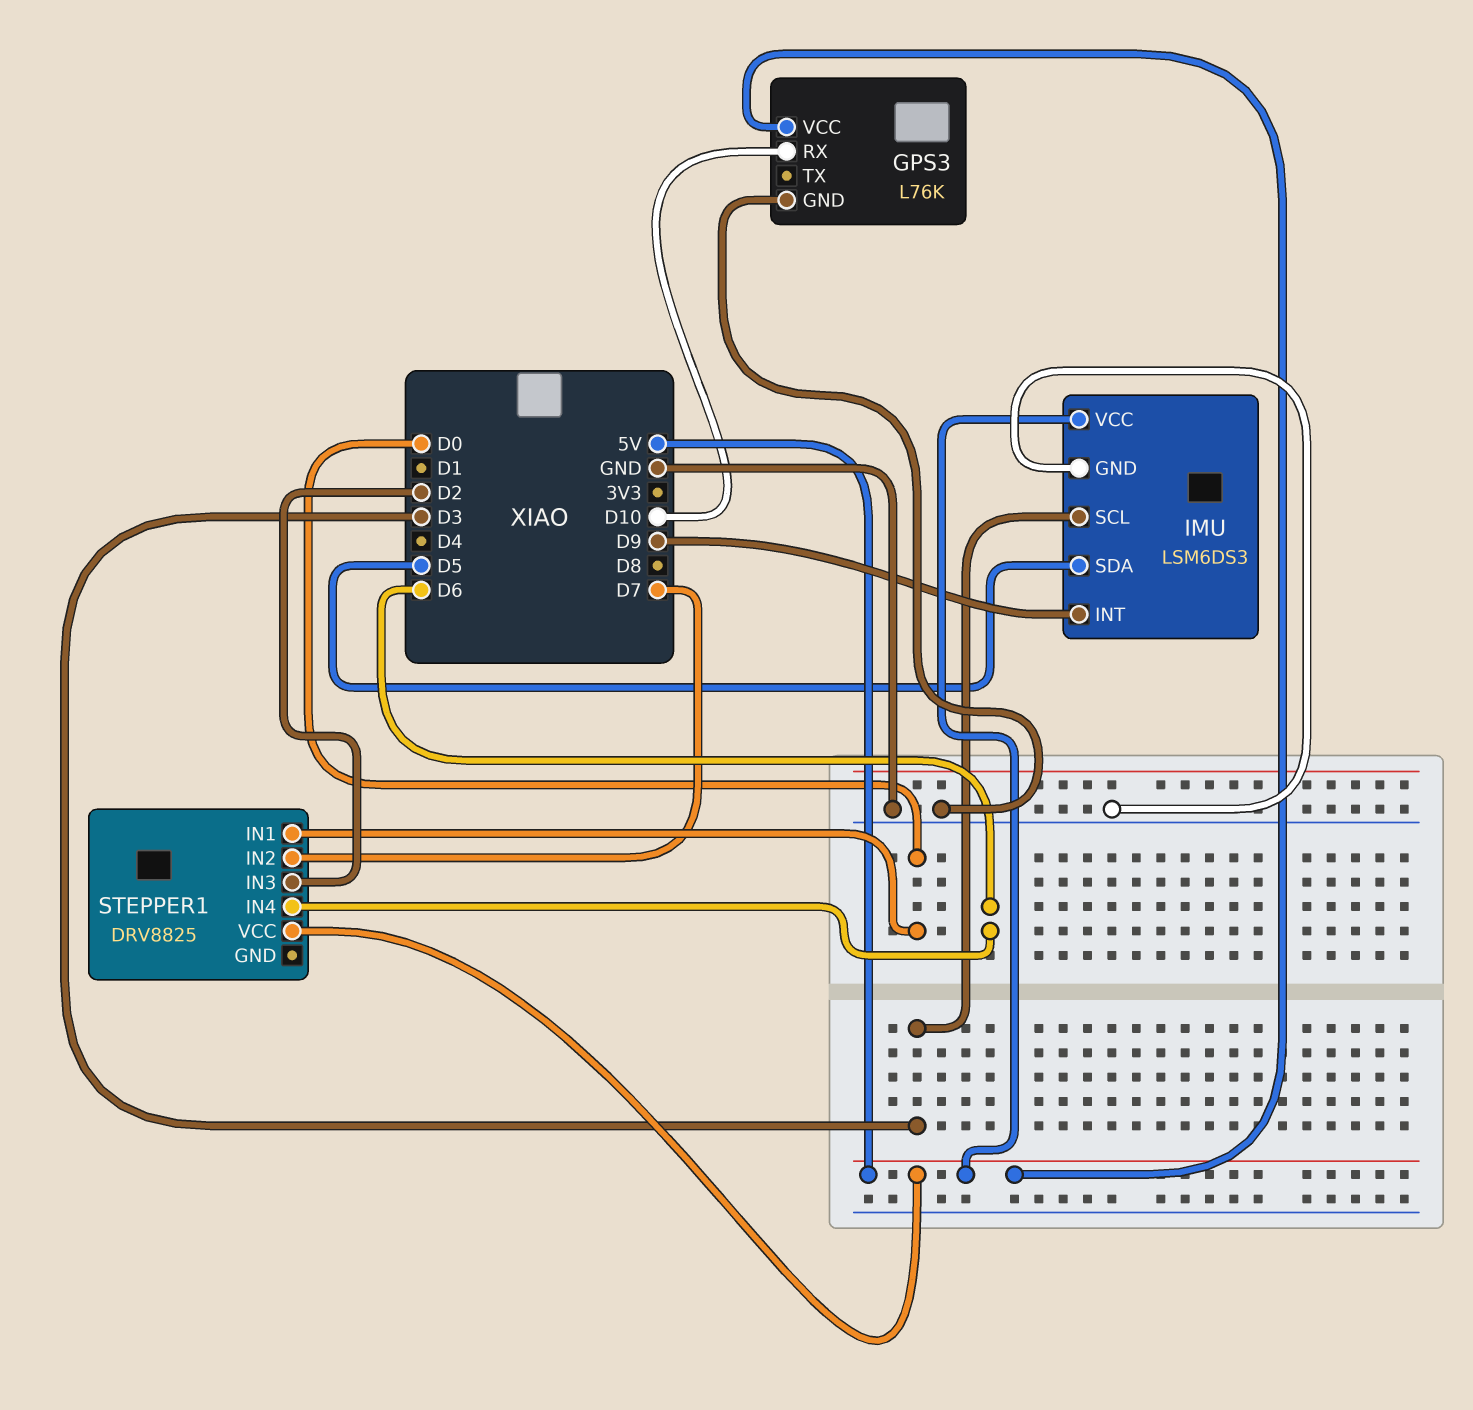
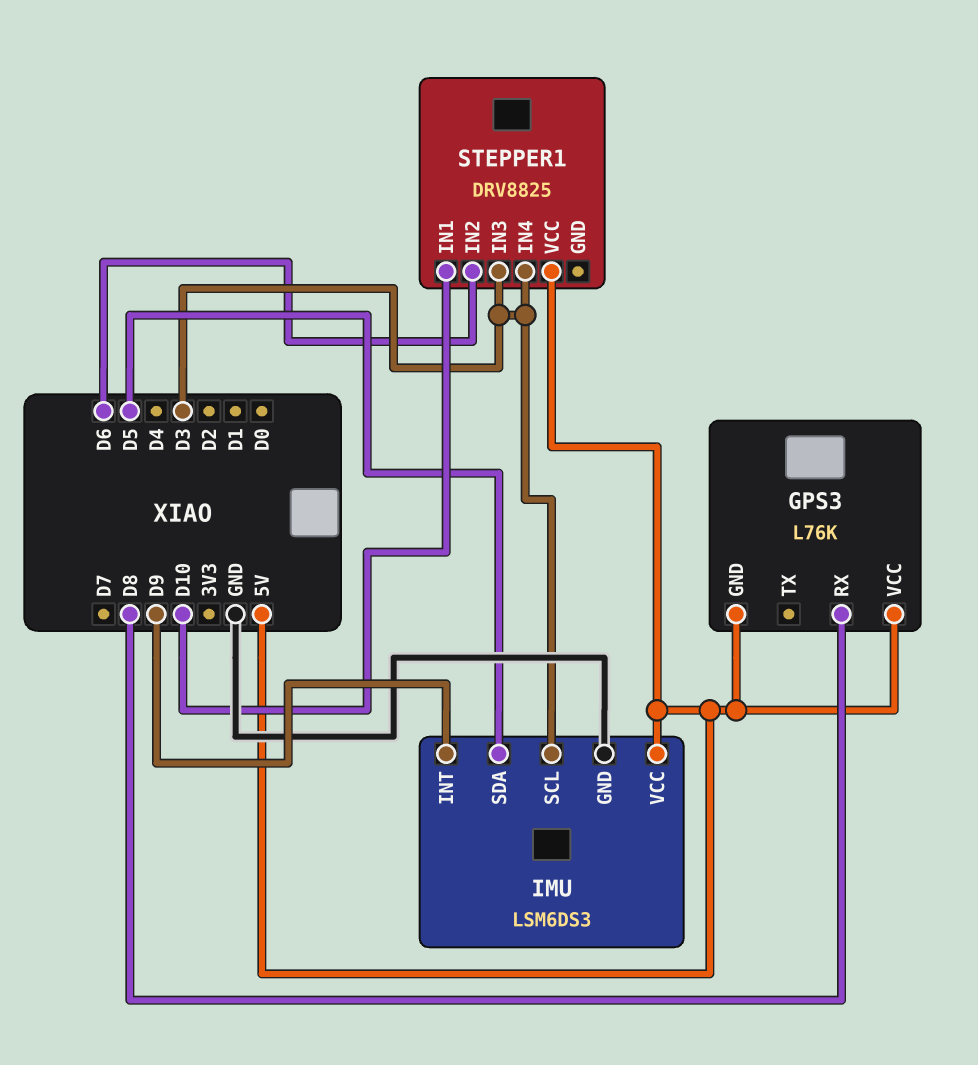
GPS3 pin GND: GND -> 5V
GPS3 pin RX: D10 -> D8
STEPPER1 pin IN1: D0 -> D10
STEPPER1 pin IN2: D7 -> D6
STEPPER1 pin IN3: D2 -> D3
STEPPER1 pin IN4: D6 -> D3

